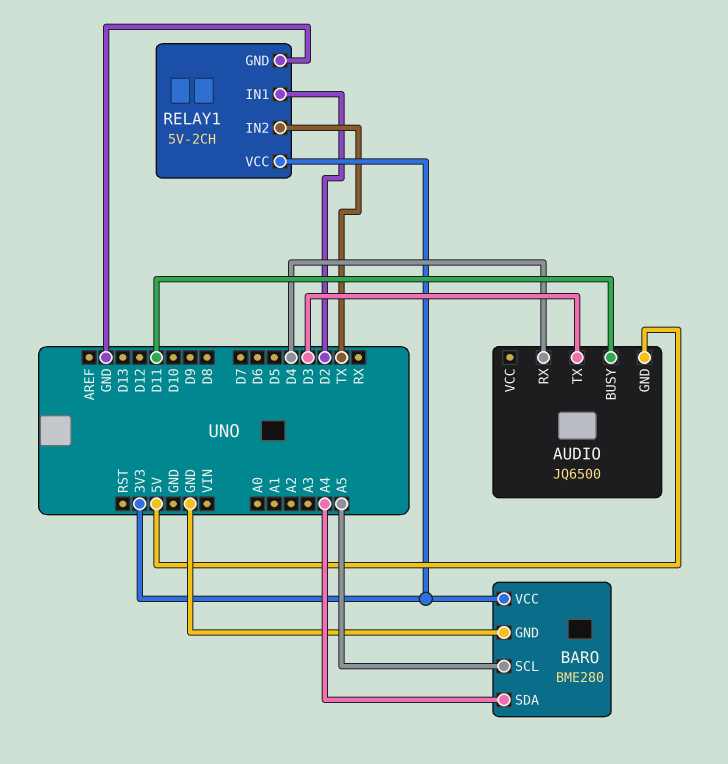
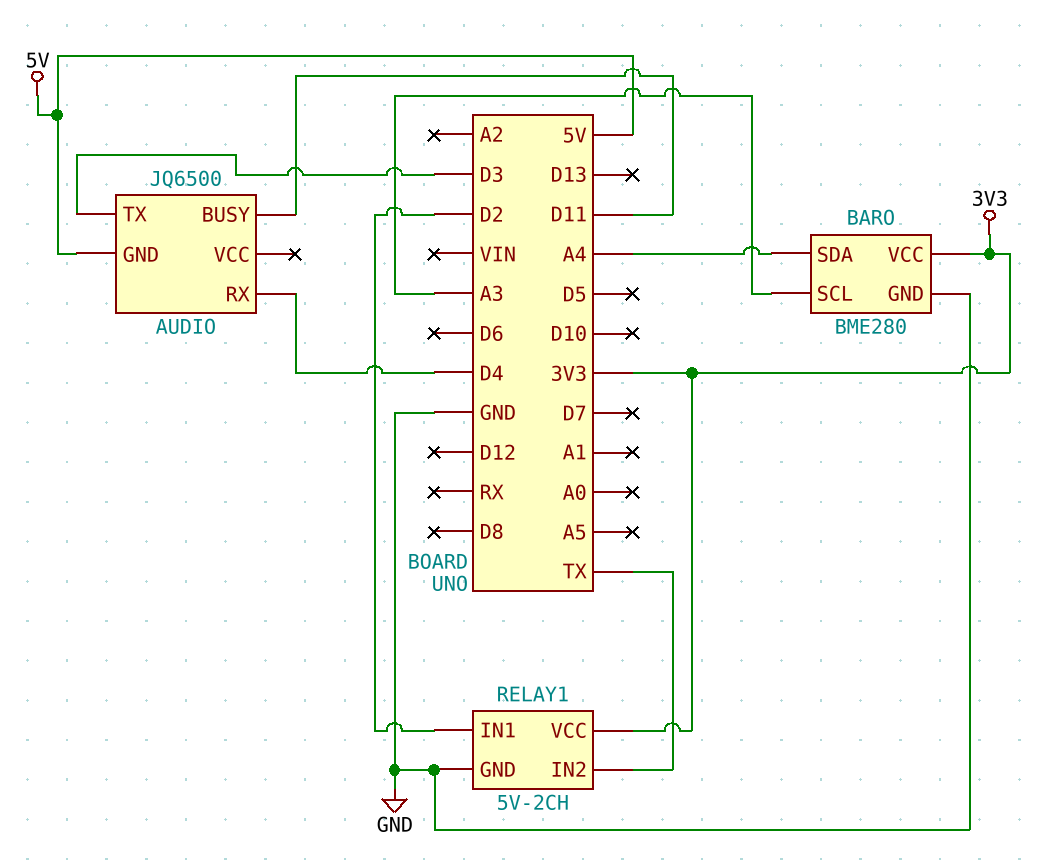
BARO pin SCL: A5 -> A3

